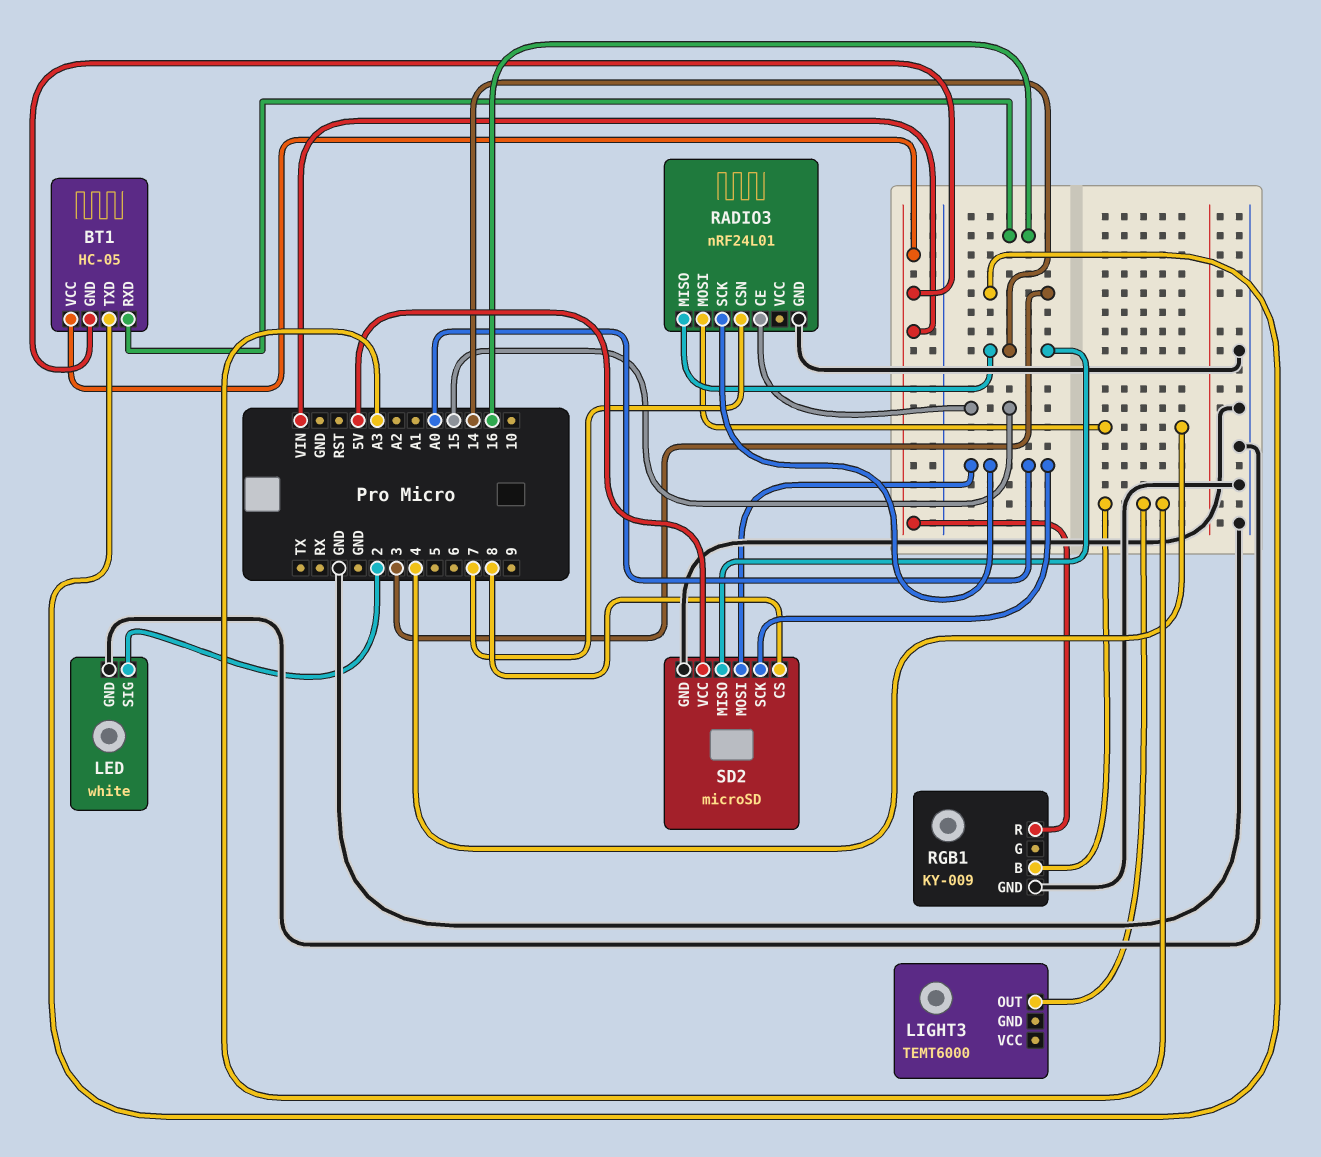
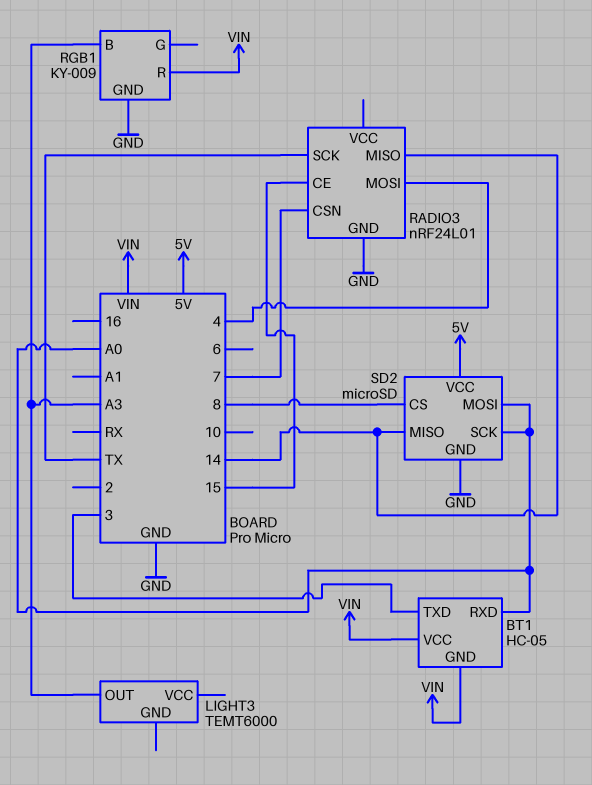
BT1 pin RXD: 16 -> A0
LED: white -> none
LED pin GND: GND -> none
LED pin SIG: 2 -> none
RADIO3 pin SCK: A0 -> TX

